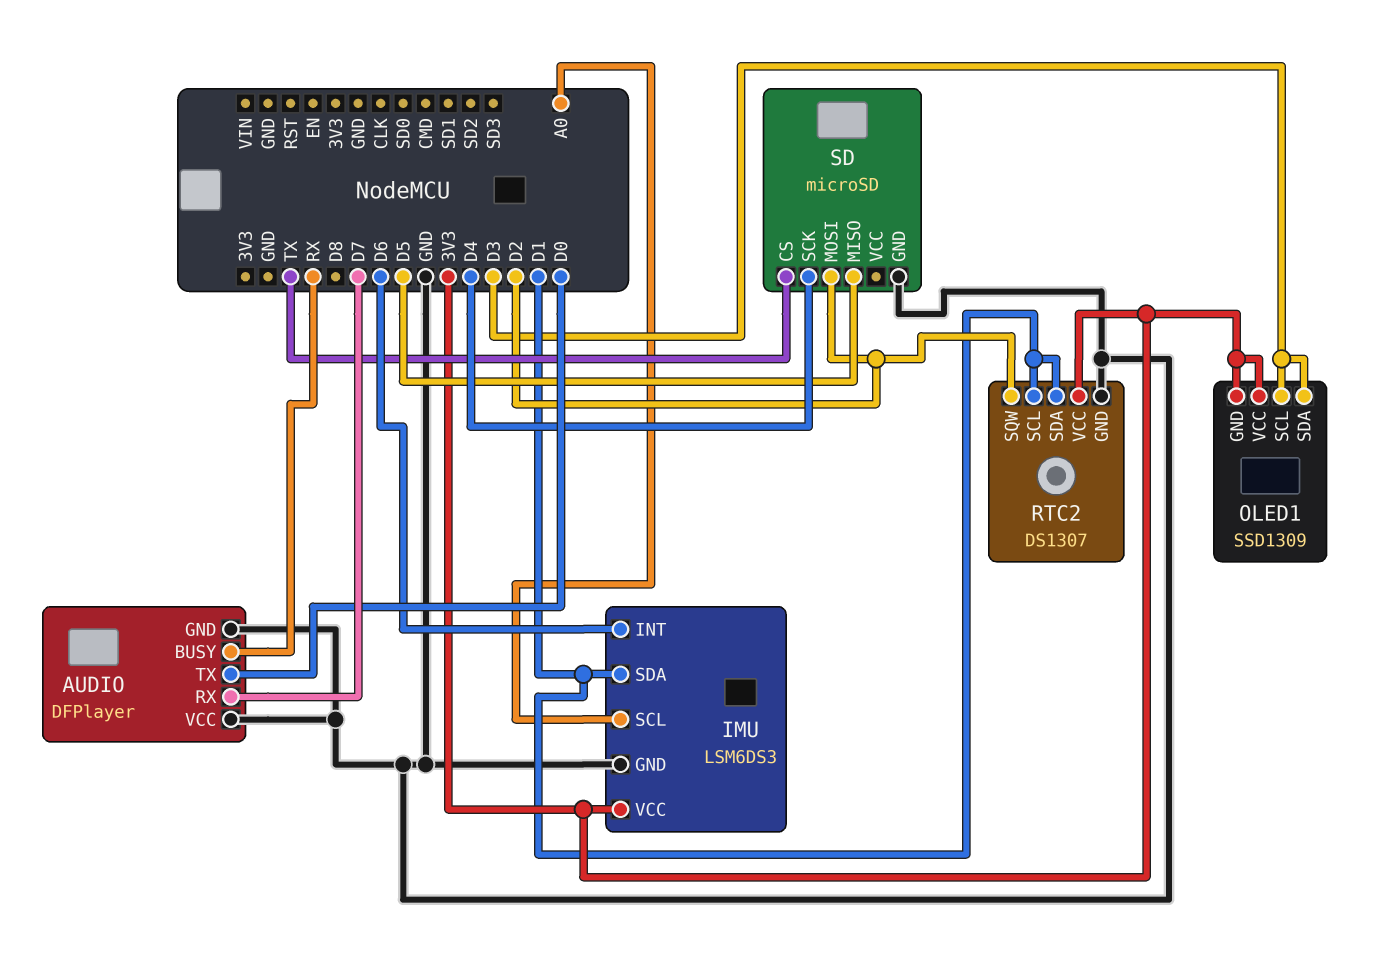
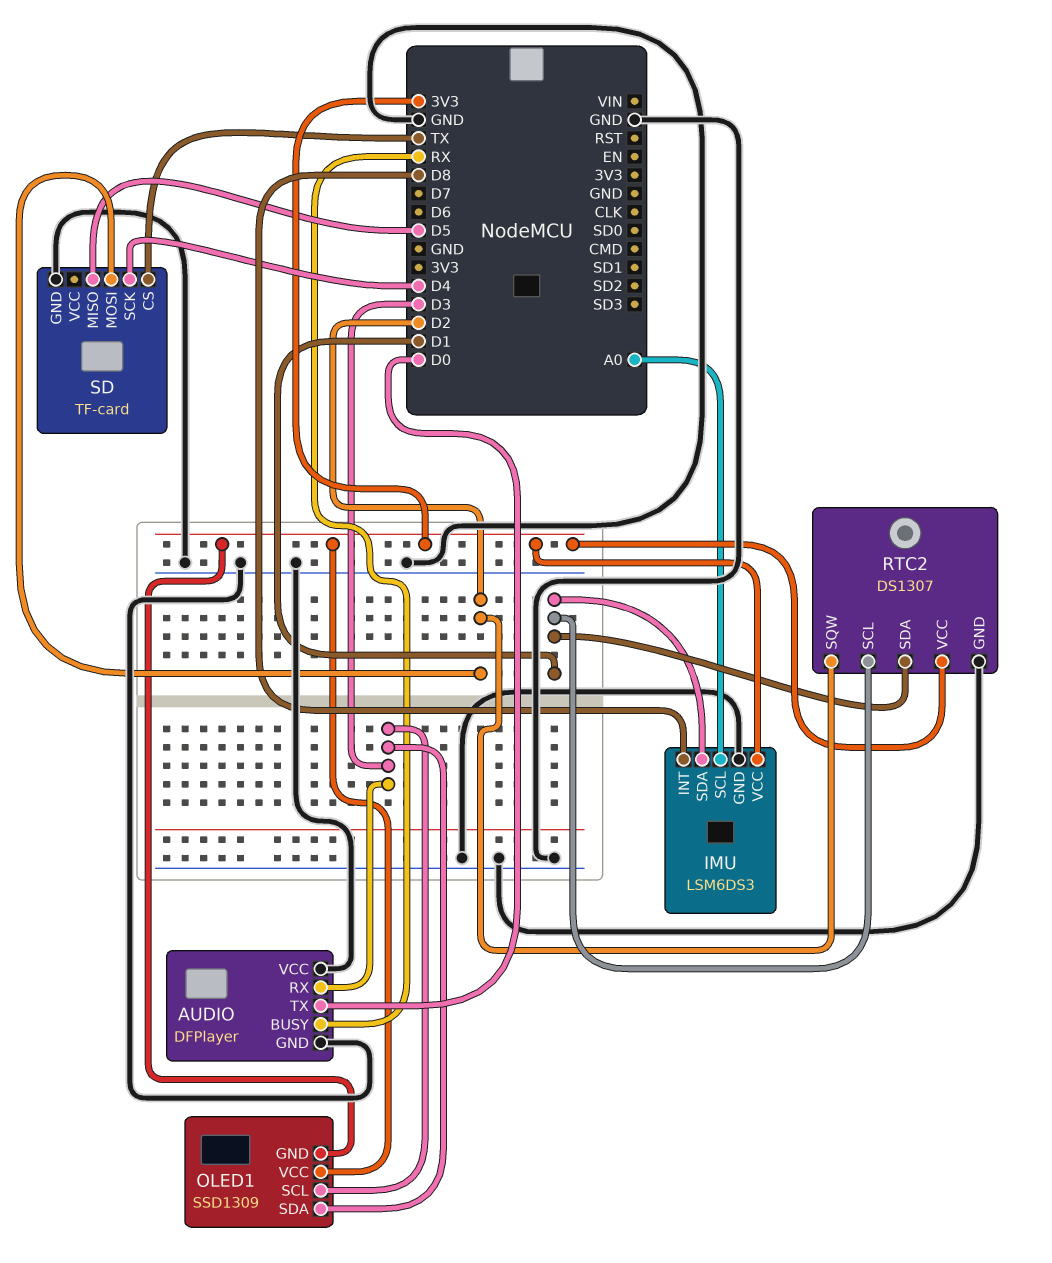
AUDIO pin RX: D7 -> D3
IMU pin INT: D6 -> D8
SD: microSD -> TF-card

